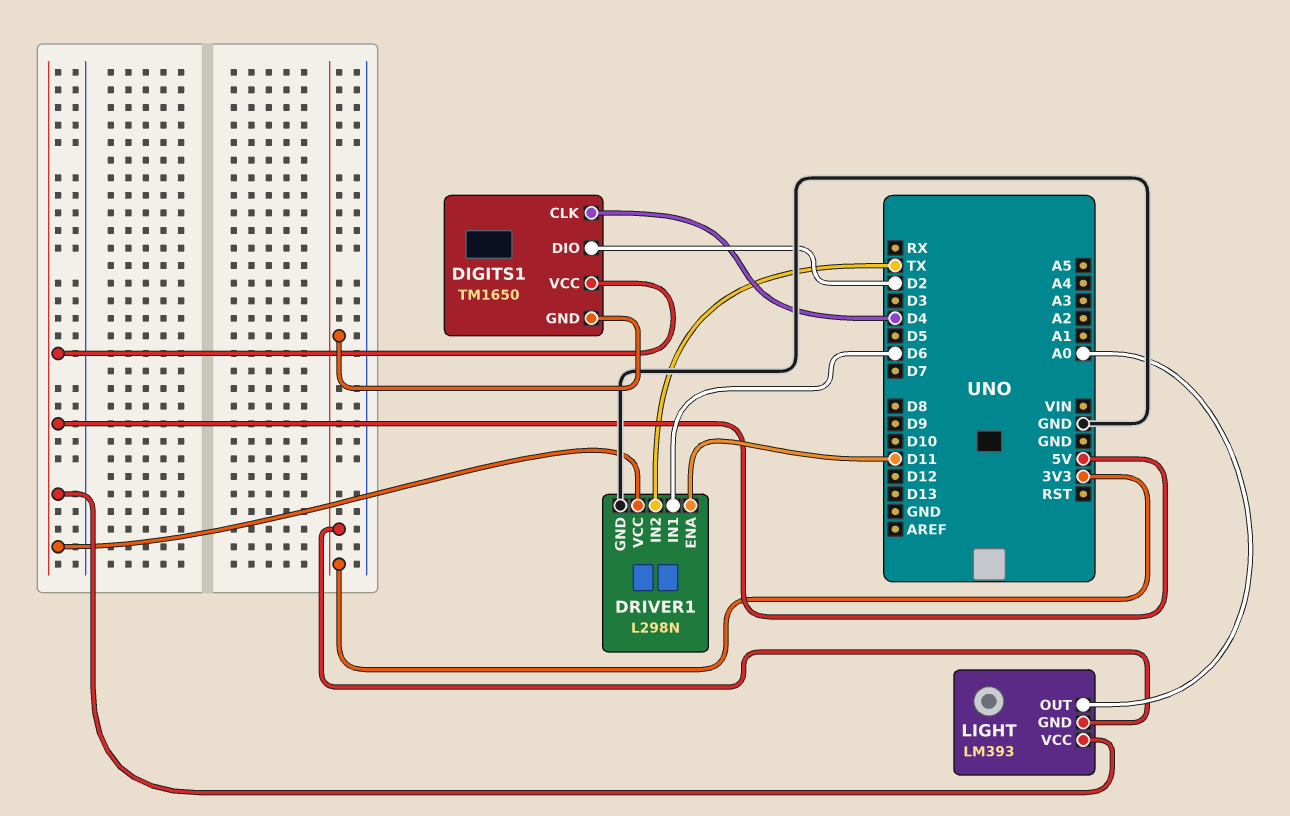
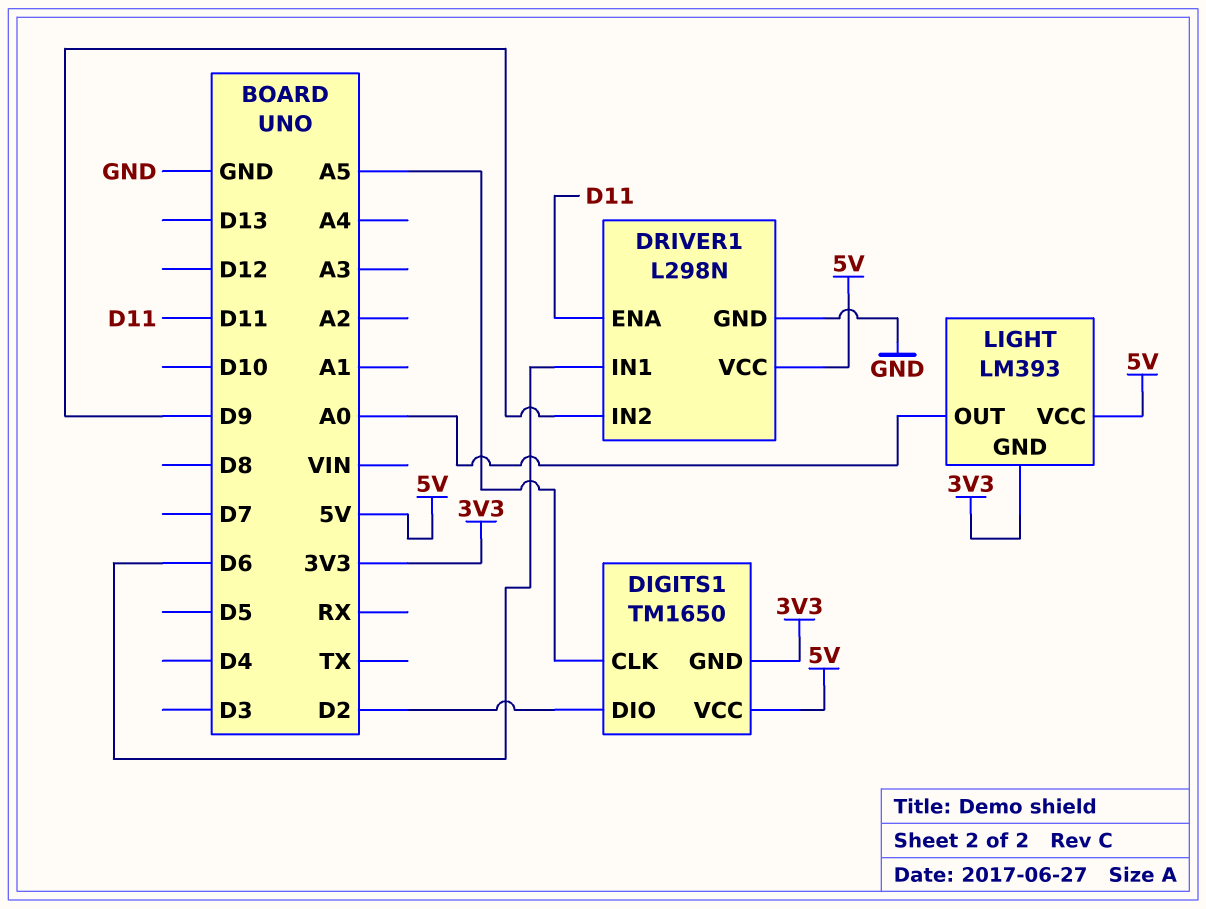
DIGITS1 pin CLK: D4 -> A5
DRIVER1 pin IN2: TX -> D9

